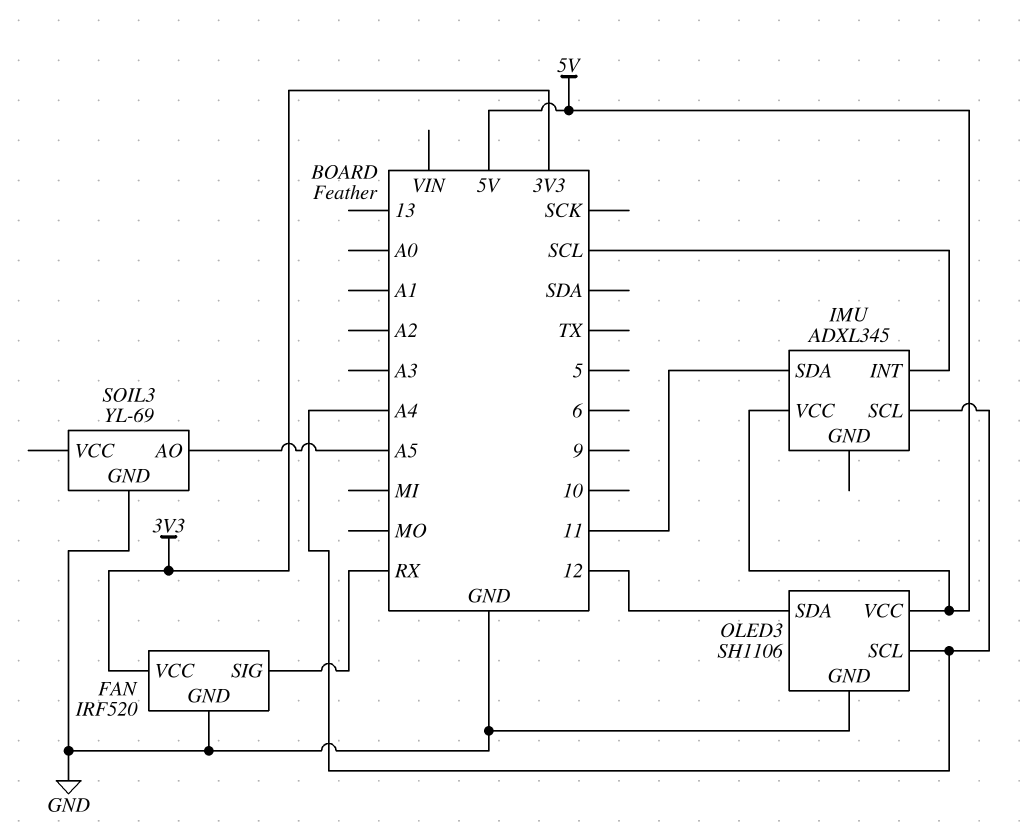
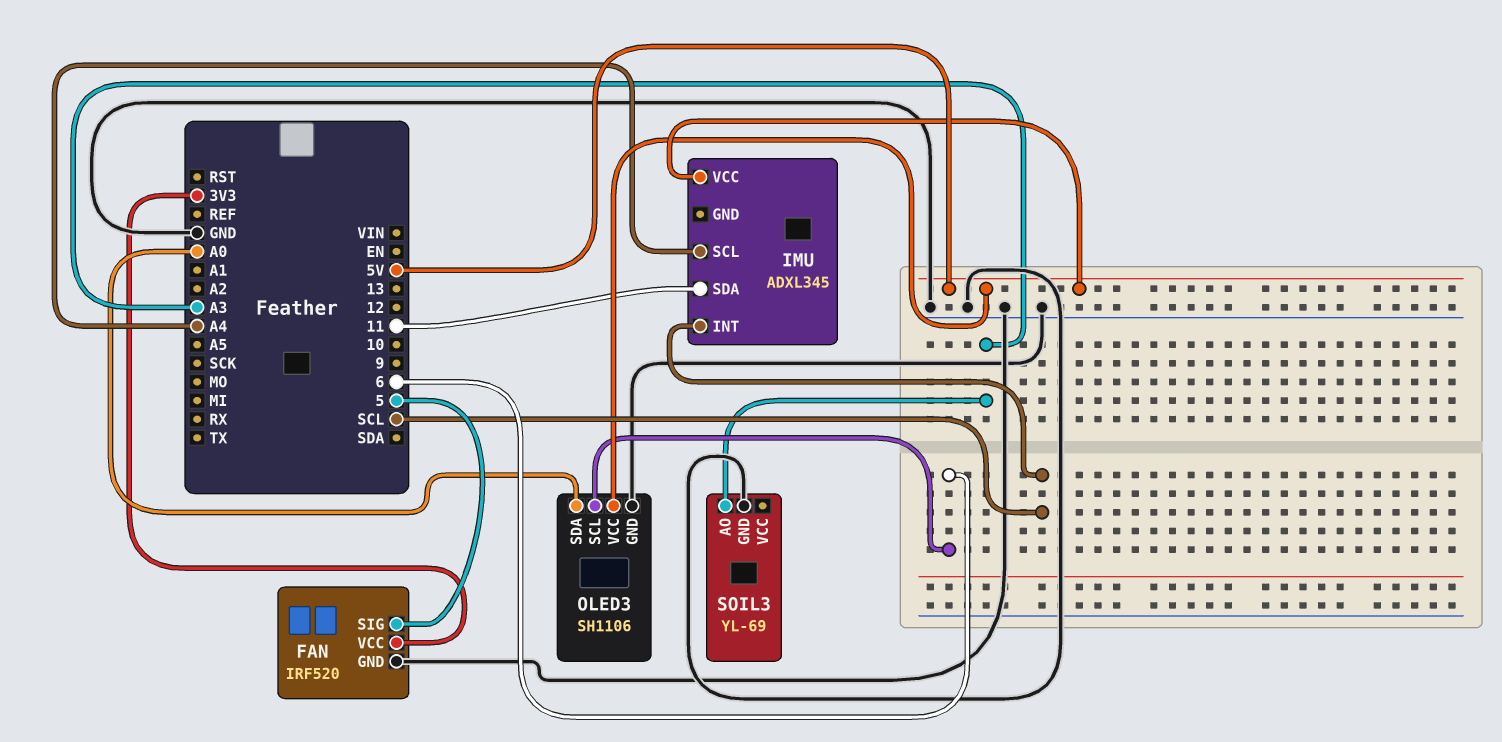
FAN pin SIG: RX -> 5
OLED3 pin SCL: A4 -> 6
OLED3 pin SDA: 12 -> A0
SOIL3 pin AO: A5 -> A3

